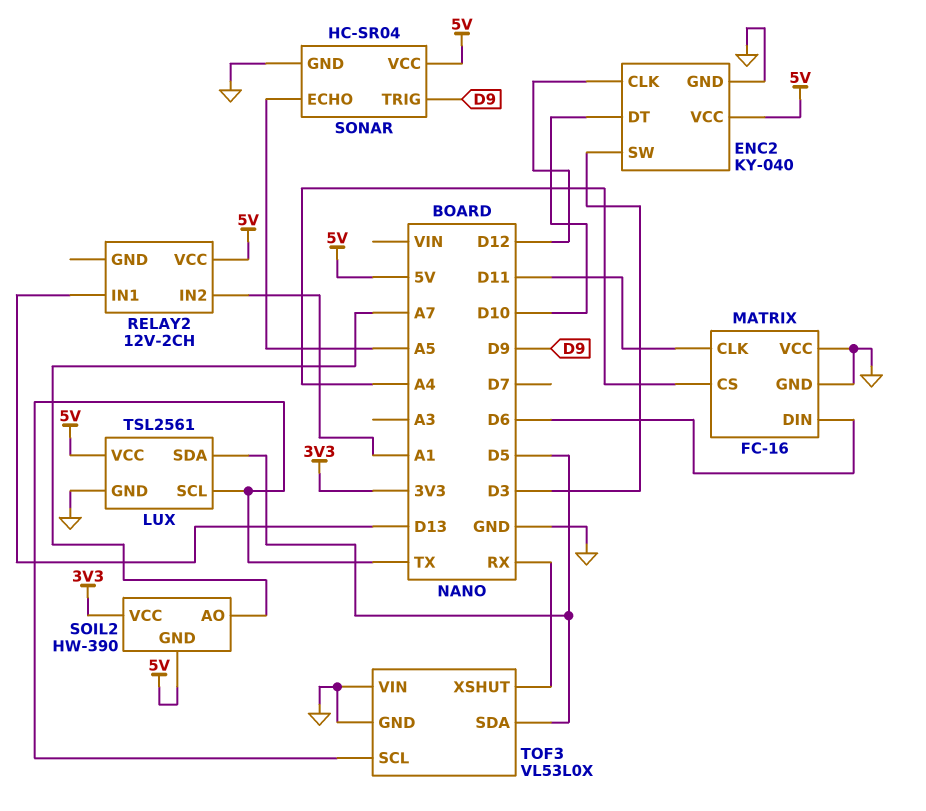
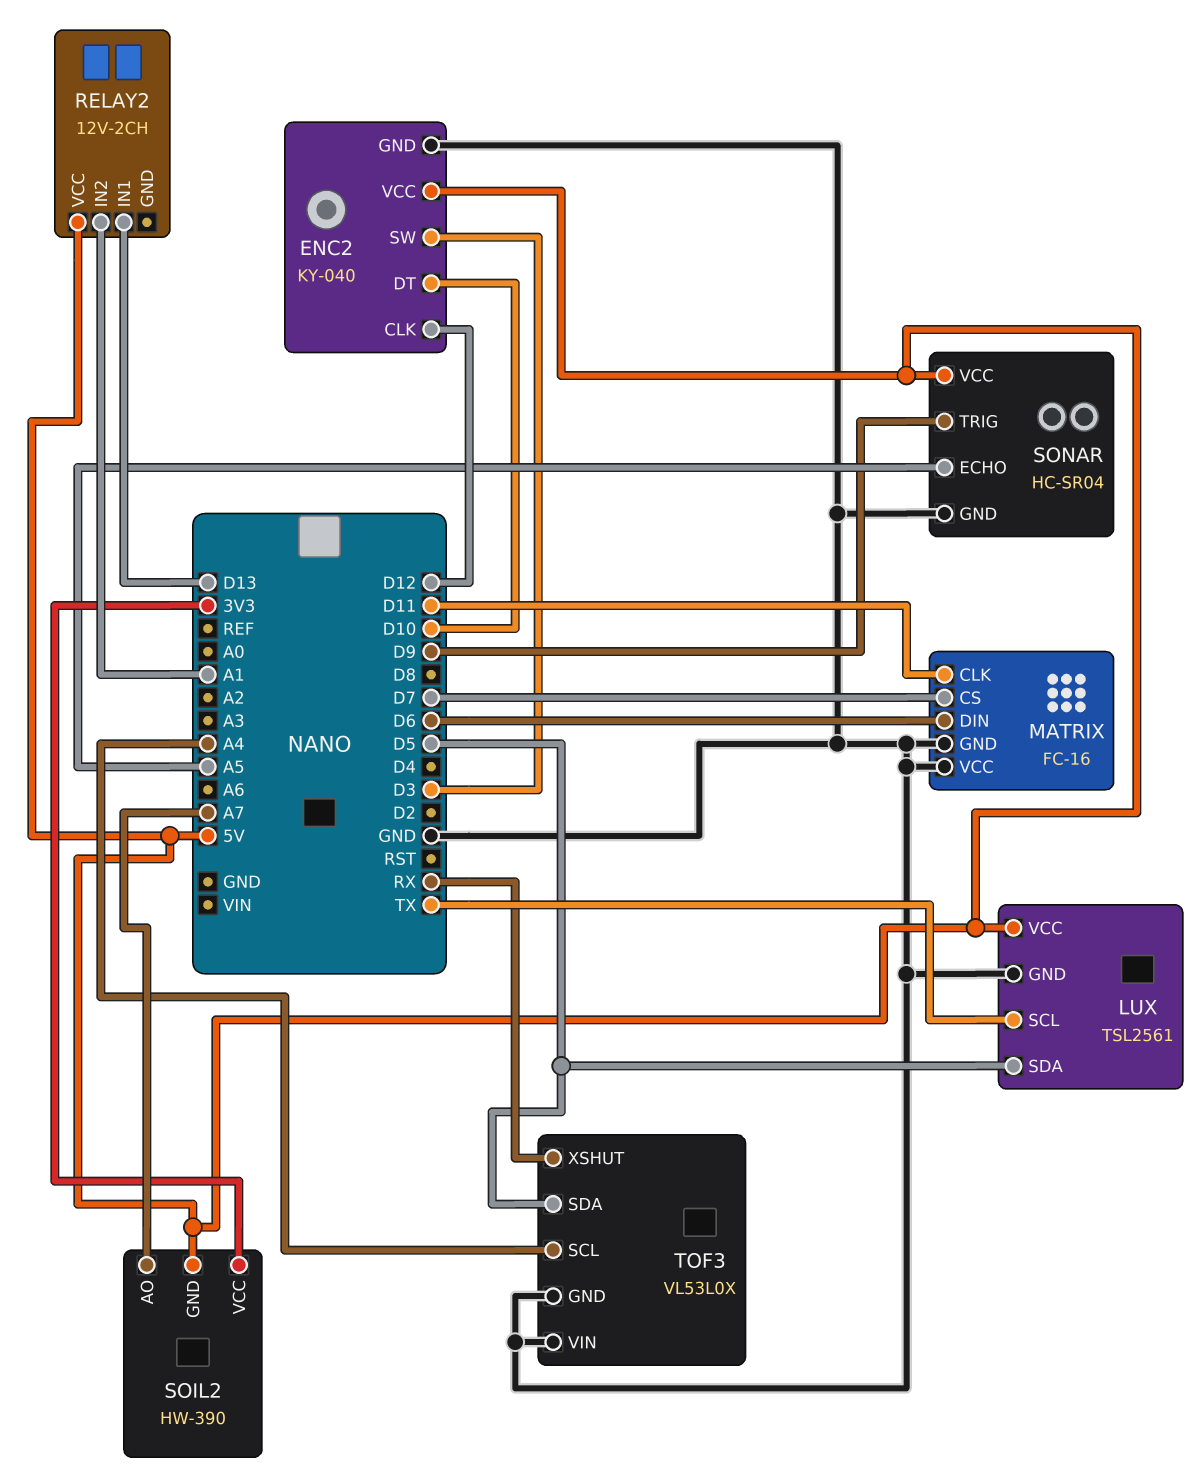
MATRIX pin CS: A4 -> D7
TOF3 pin SCL: TX -> A4

